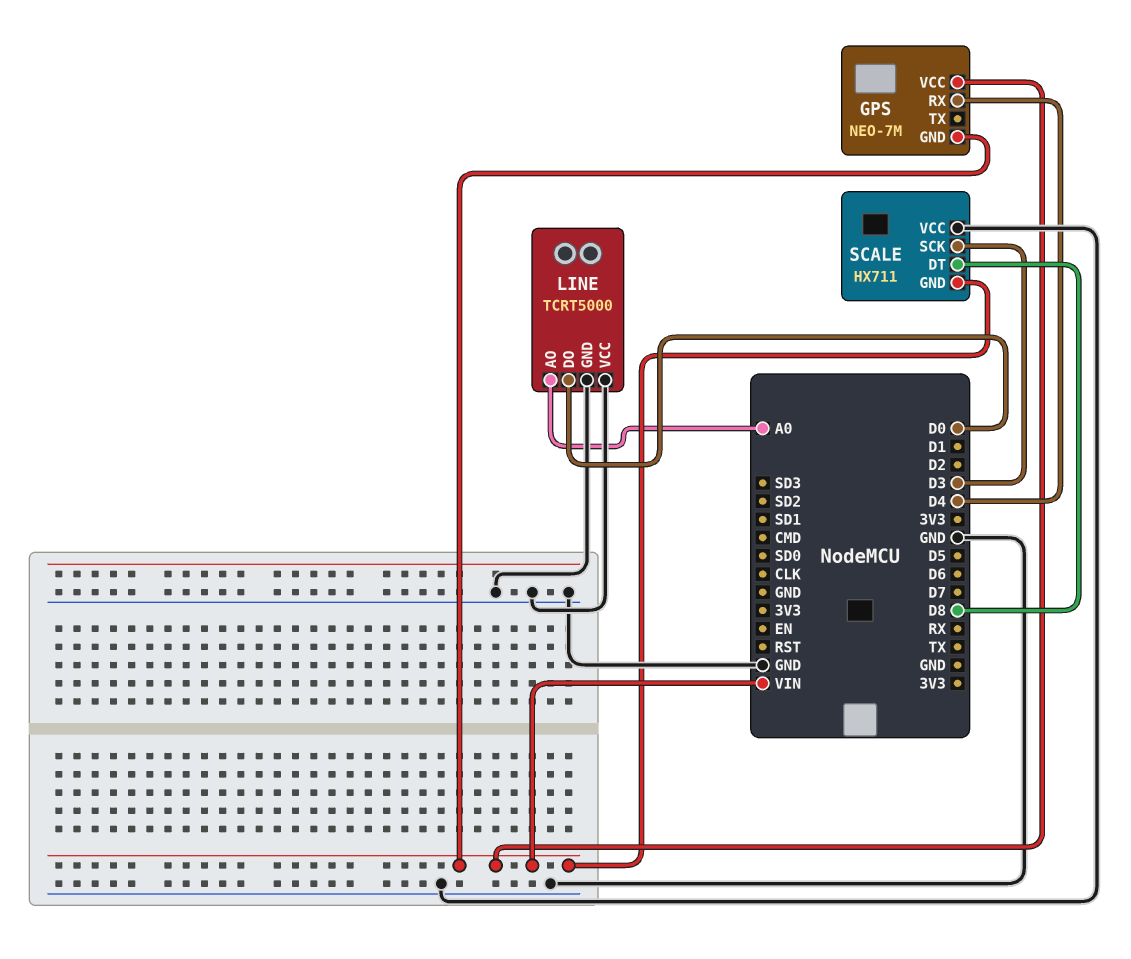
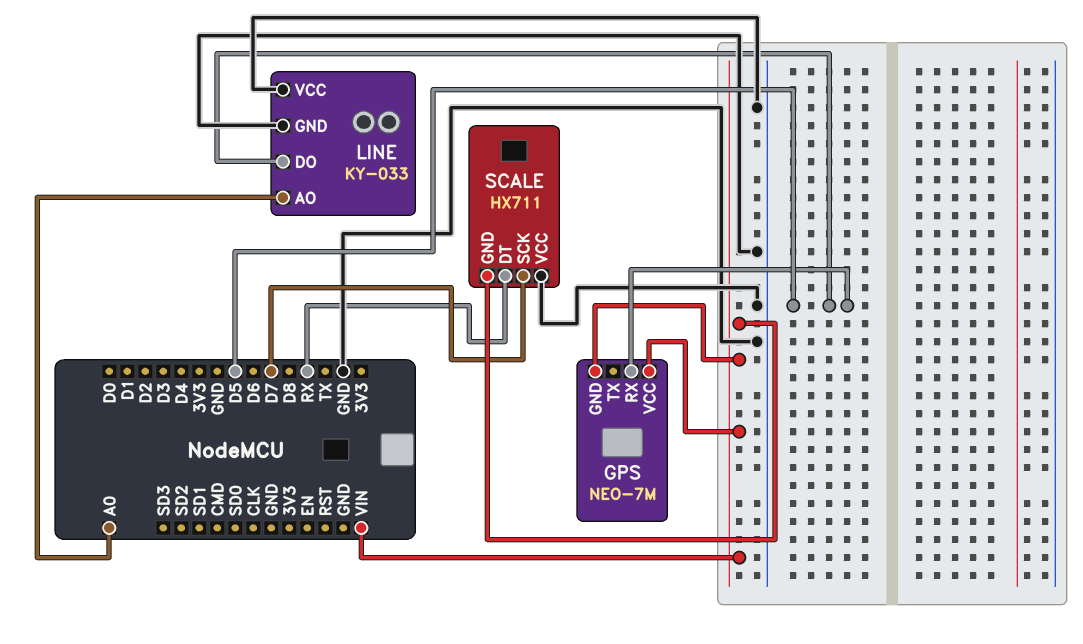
GPS pin RX: D4 -> D5
LINE: TCRT5000 -> KY-033
LINE pin DO: D0 -> D5
SCALE pin DT: D8 -> RX
SCALE pin SCK: D3 -> D7

